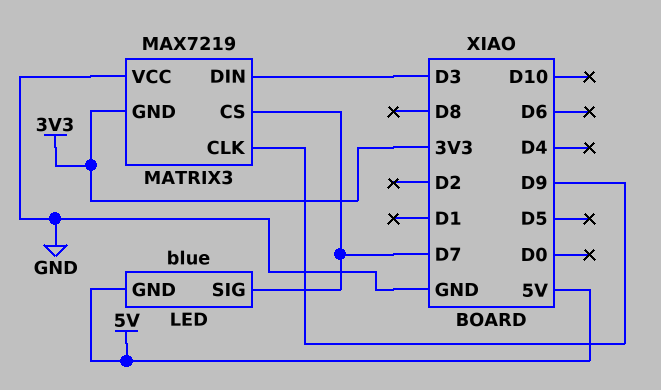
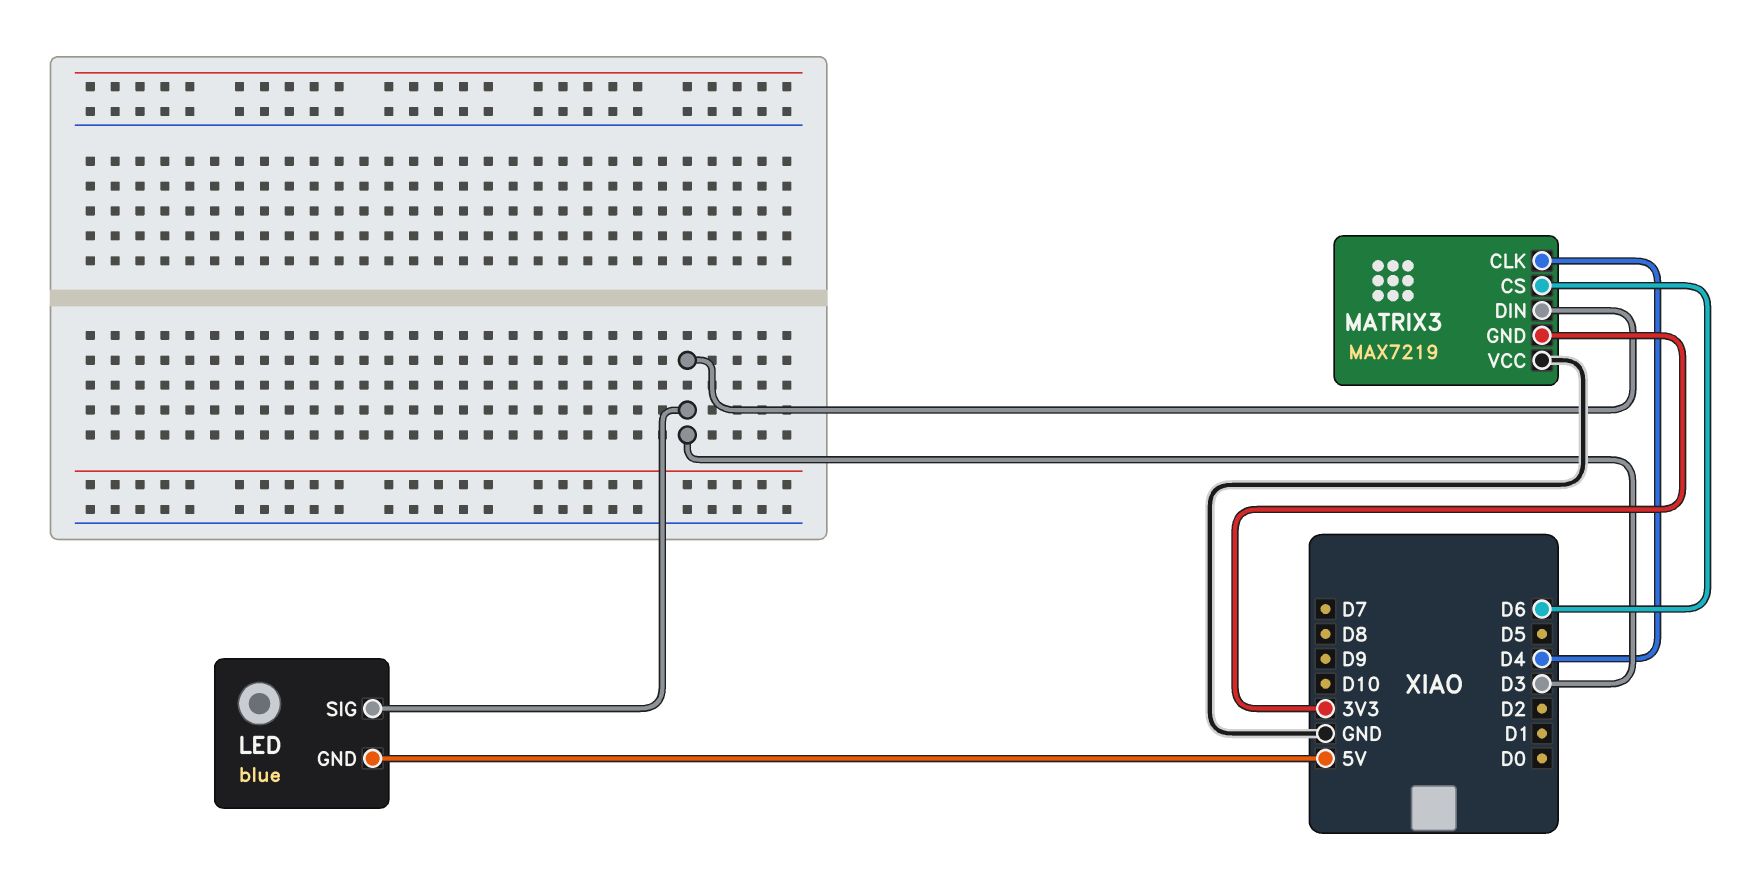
LED pin SIG: D7 -> D3
MATRIX3 pin CLK: D9 -> D4
MATRIX3 pin CS: D7 -> D6

